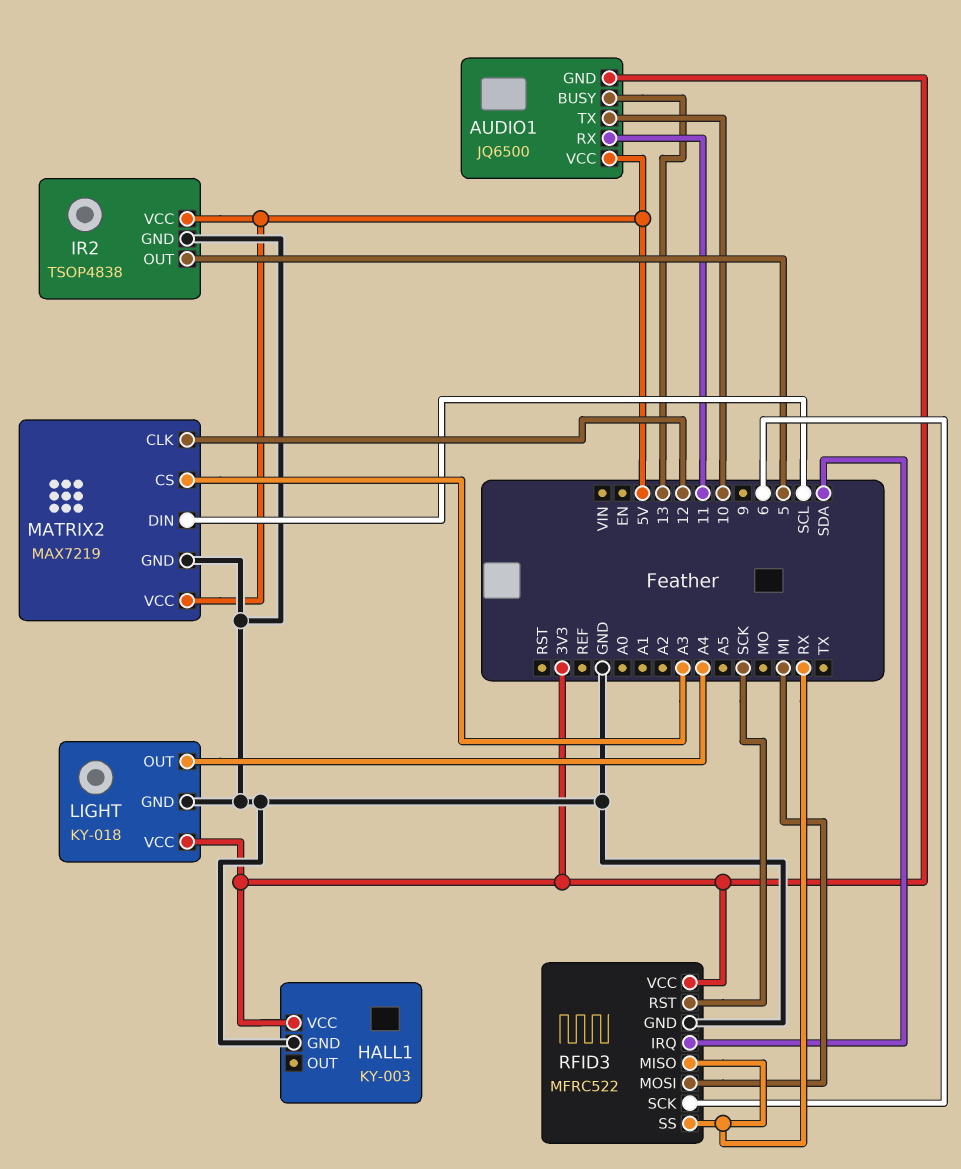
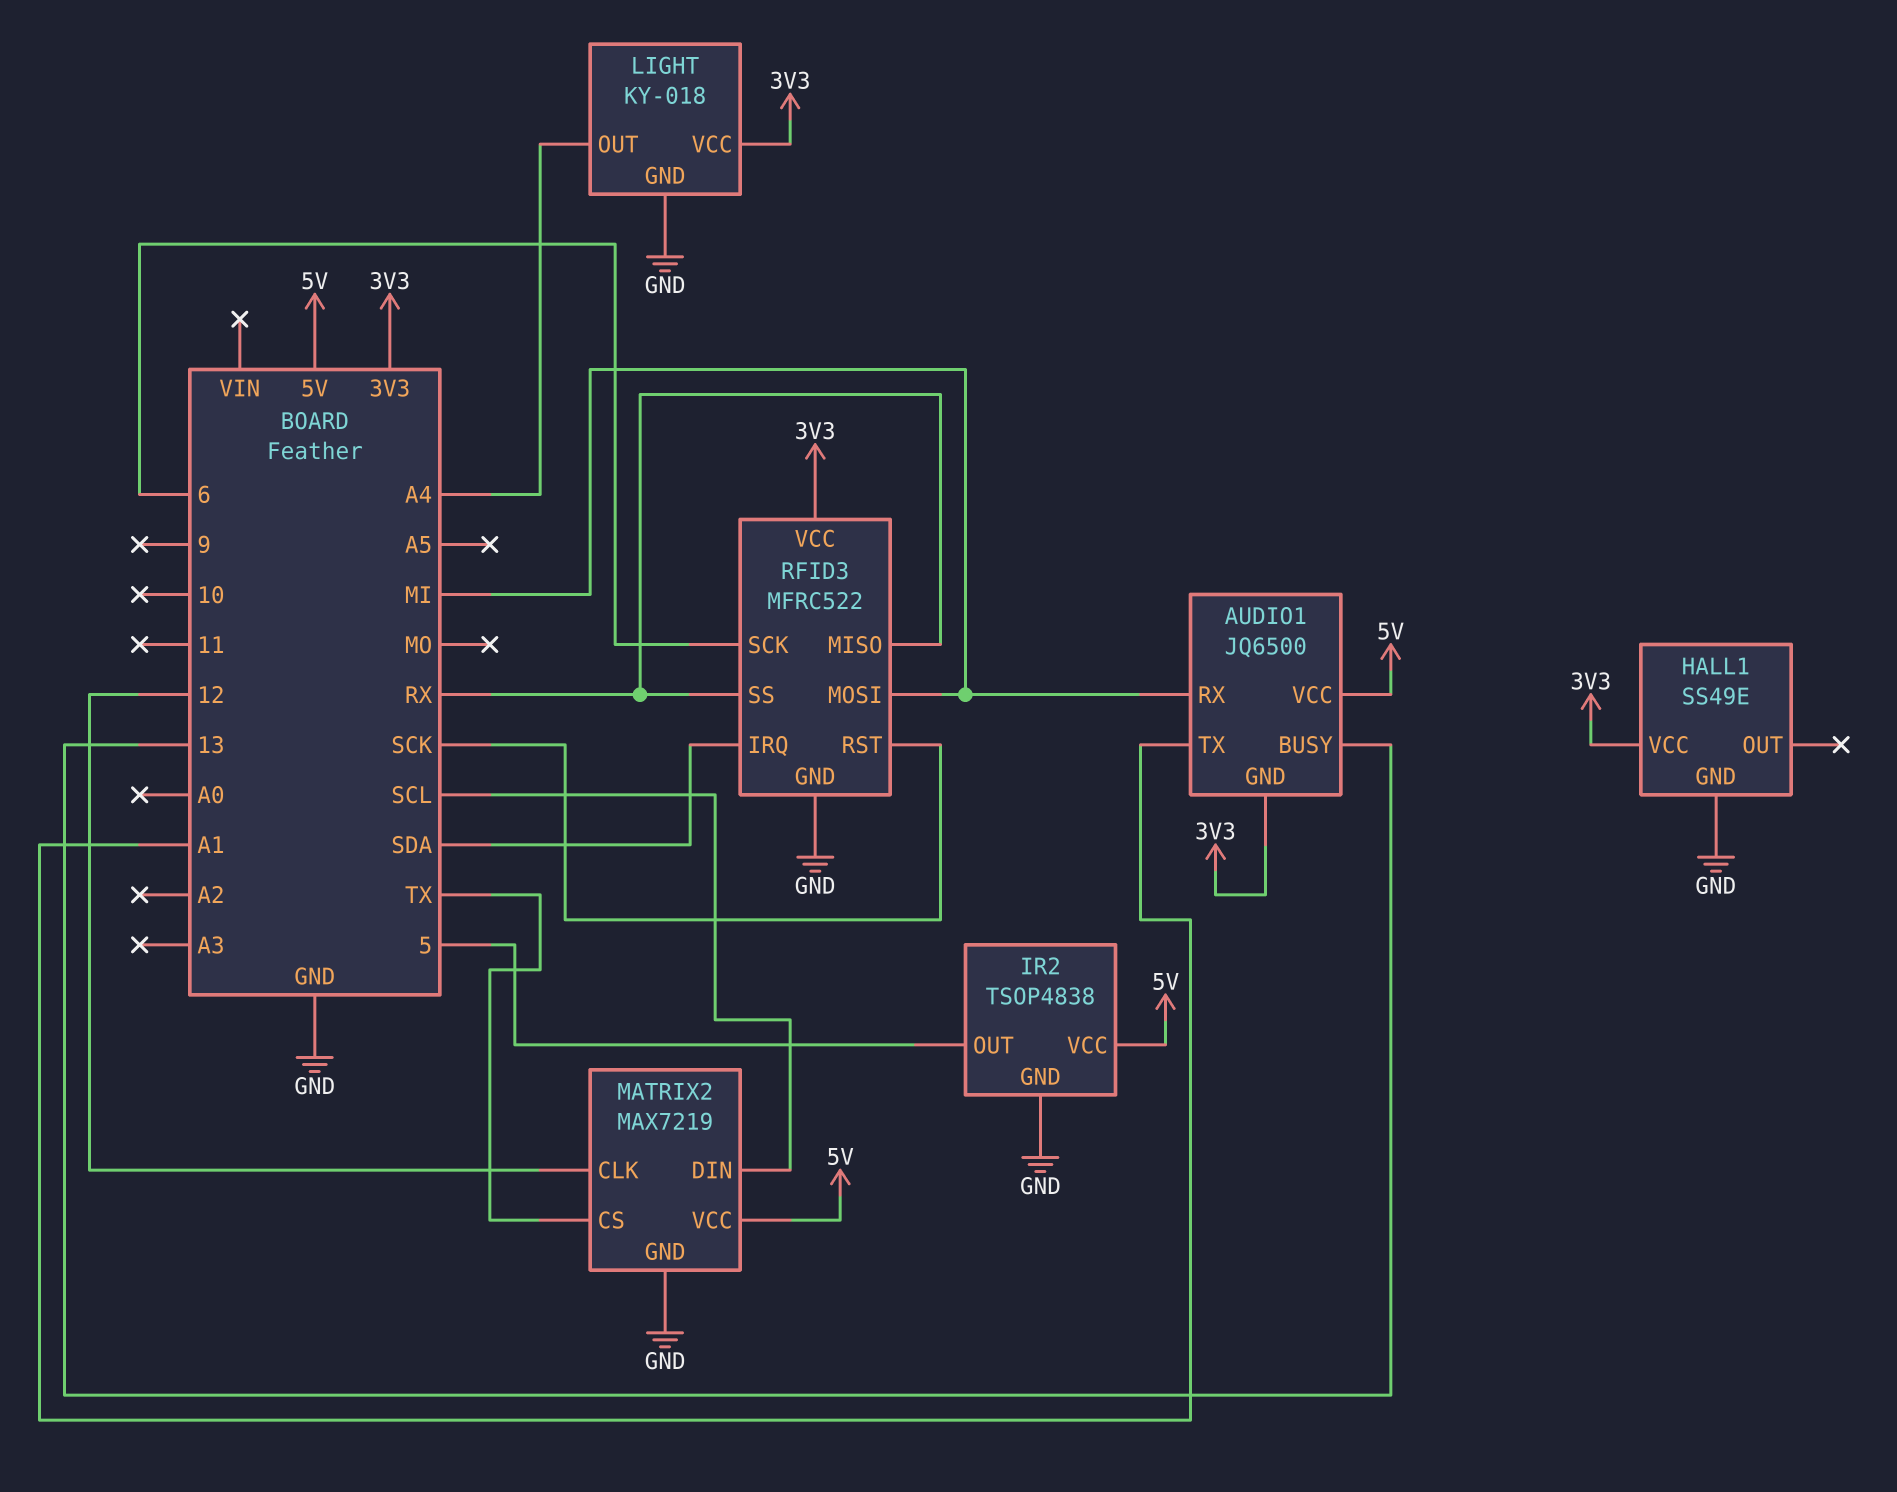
AUDIO1 pin RX: 11 -> MI
AUDIO1 pin TX: 10 -> A1
HALL1: KY-003 -> SS49E
MATRIX2 pin CS: A3 -> TX

